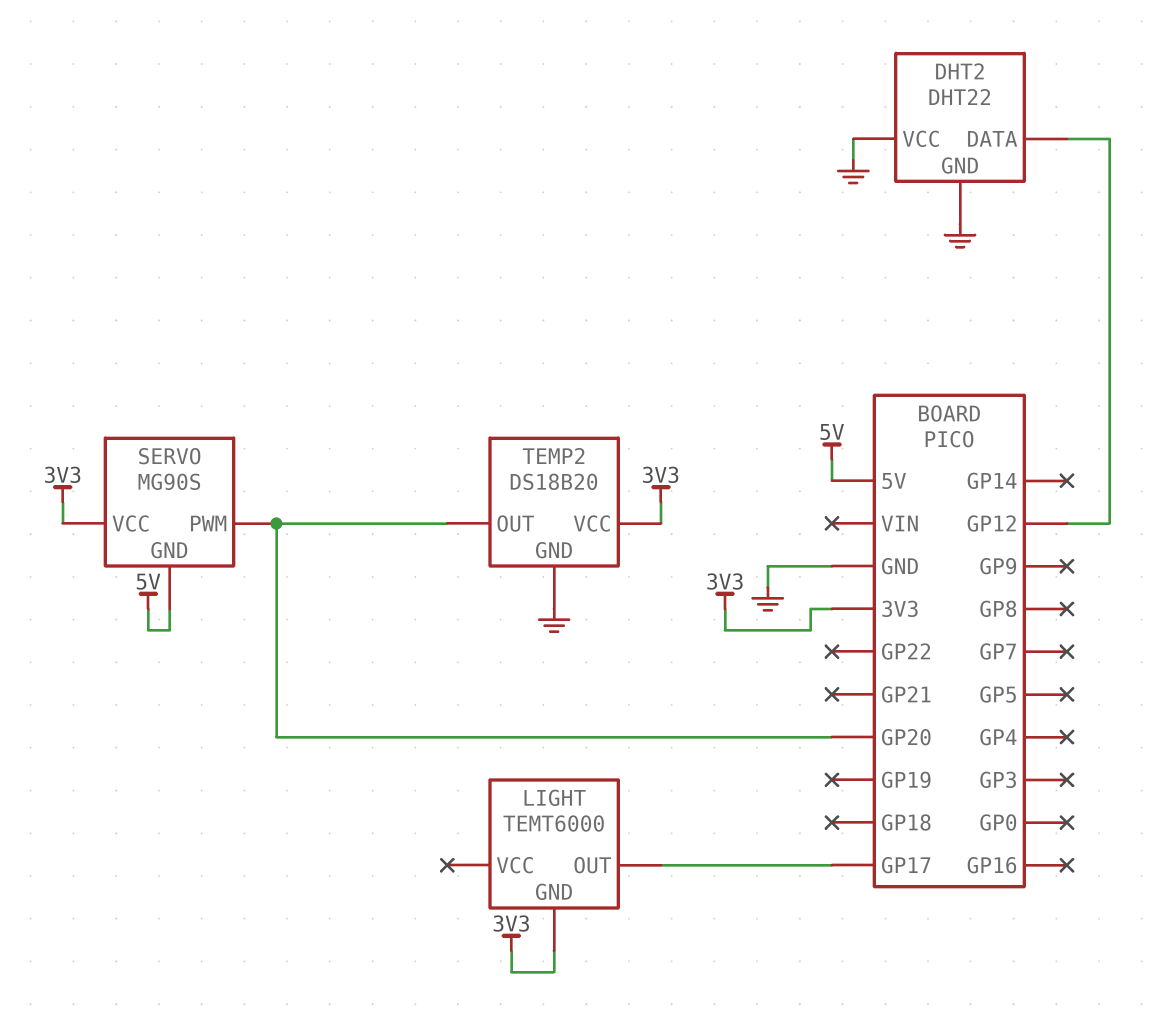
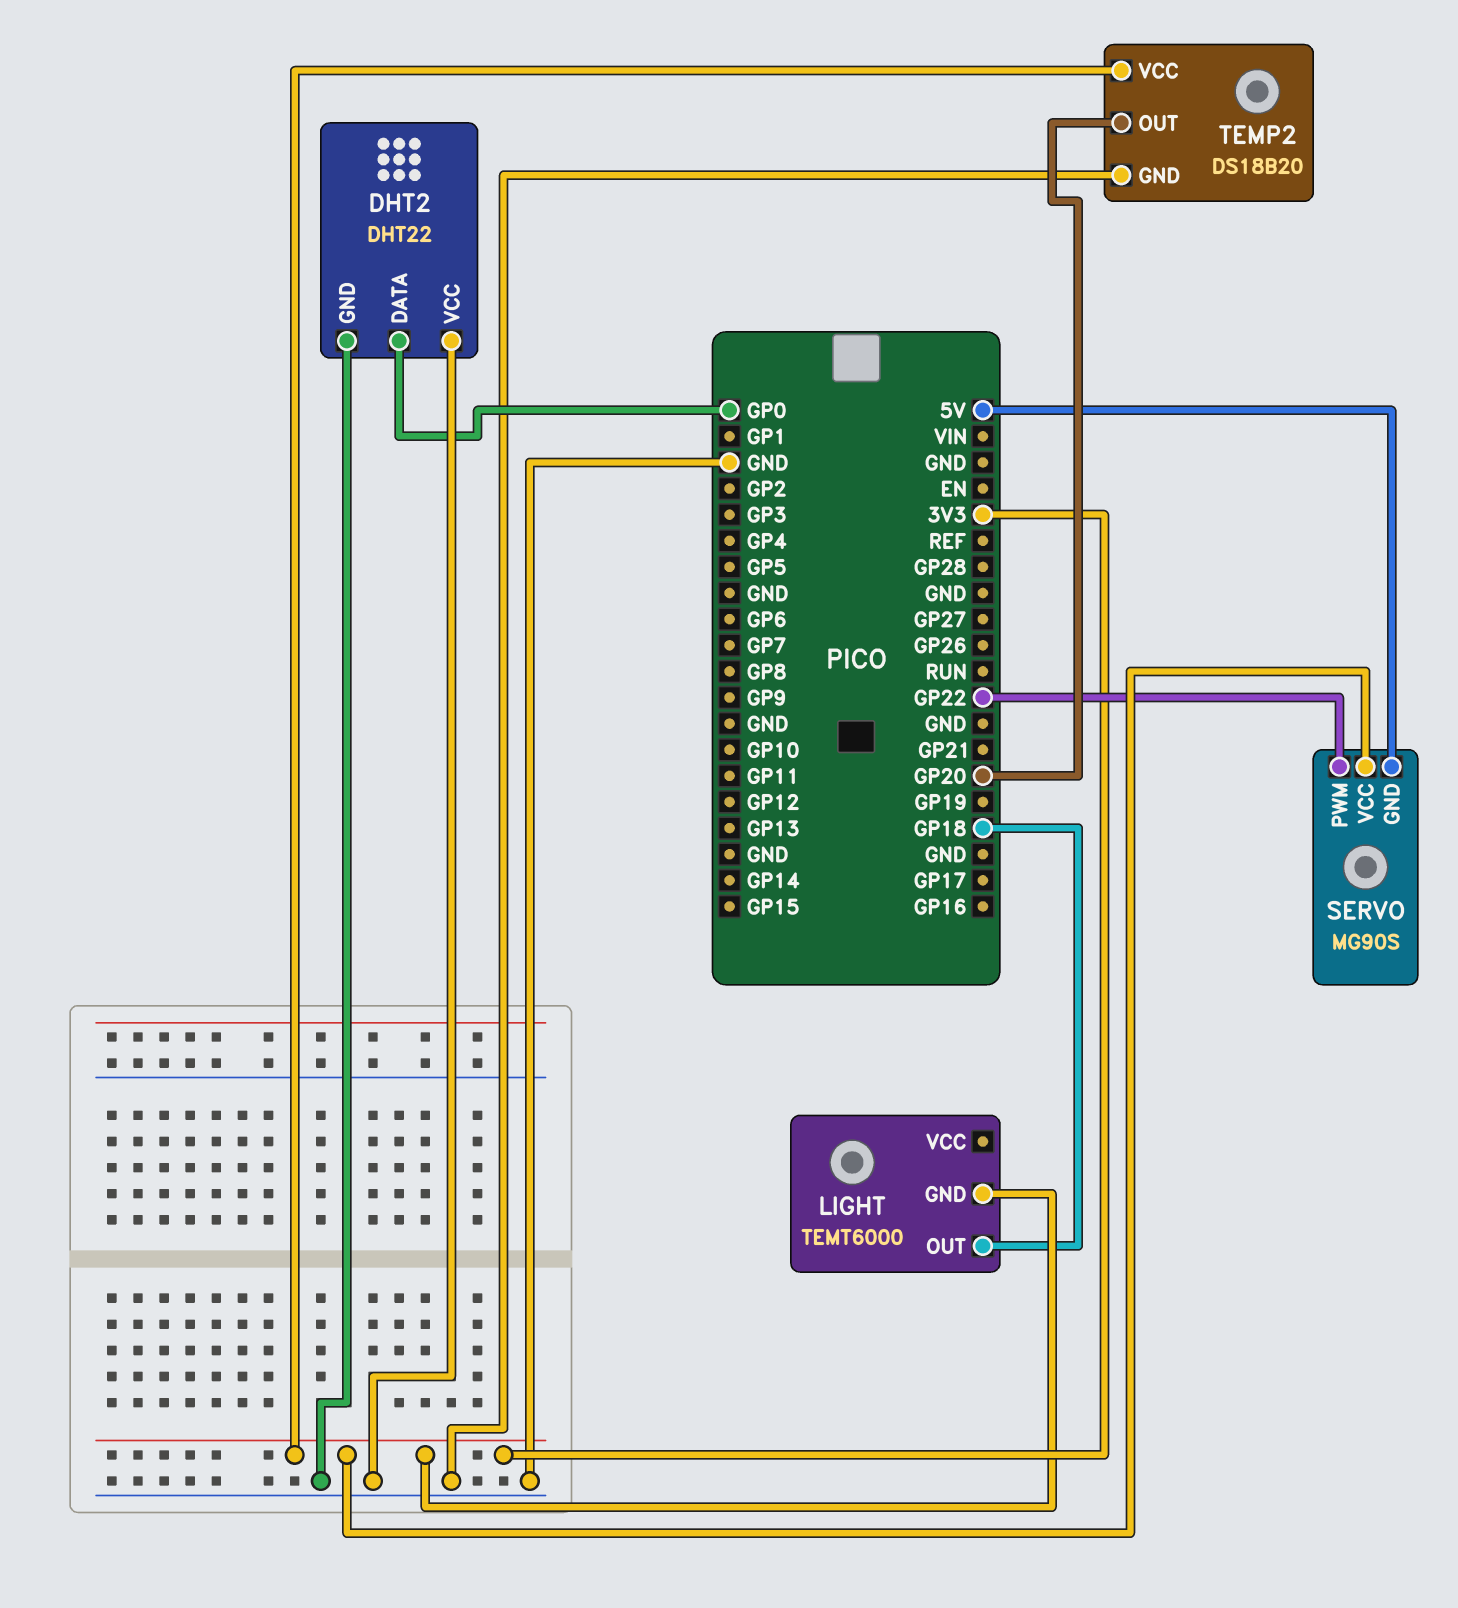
DHT2 pin DATA: GP12 -> GP0
LIGHT pin OUT: GP17 -> GP18
SERVO pin PWM: GP20 -> GP22

